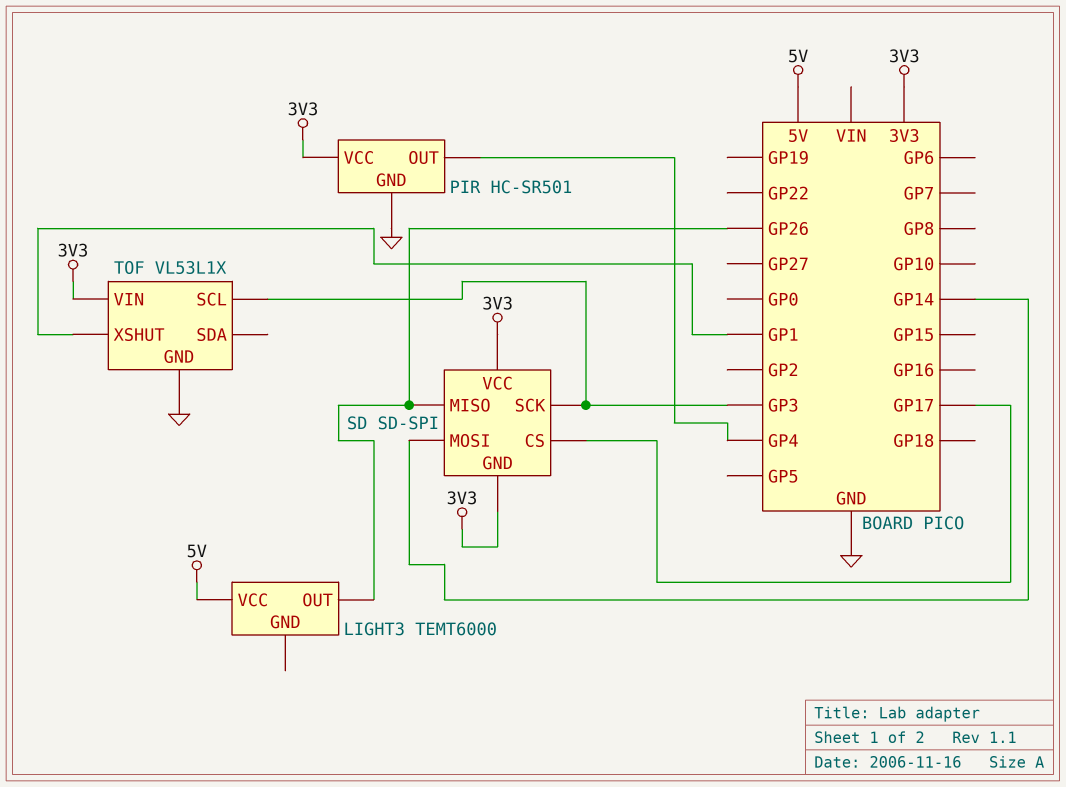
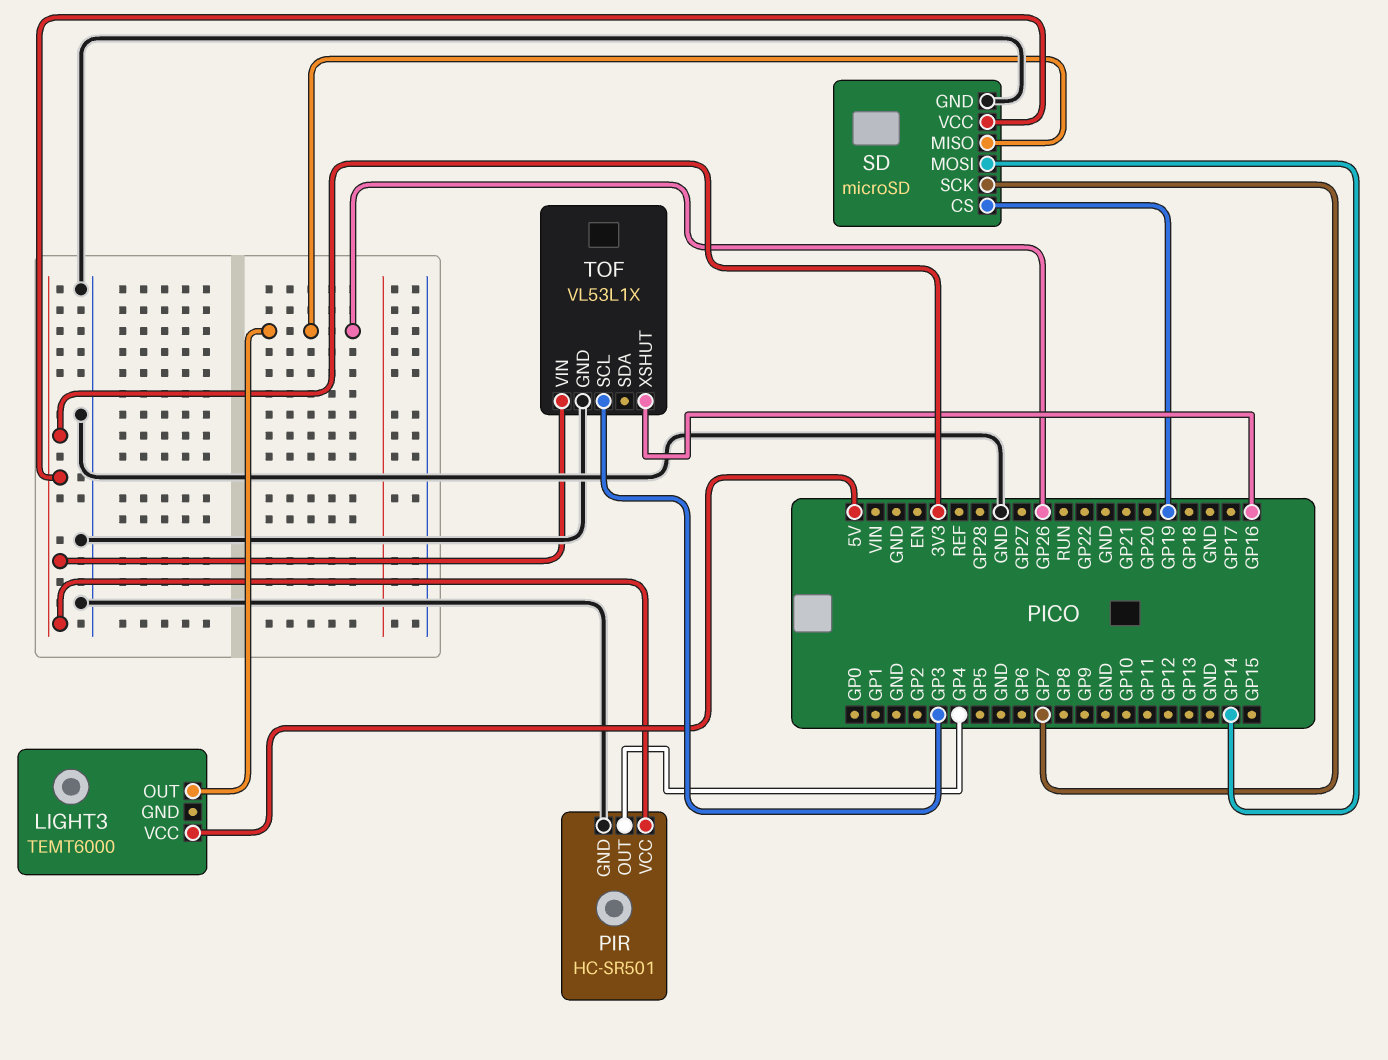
SD: SD-SPI -> microSD
SD pin CS: GP17 -> GP19
SD pin GND: 3V3 -> GND
SD pin SCK: GP3 -> GP7
TOF pin XSHUT: GP1 -> GP16

